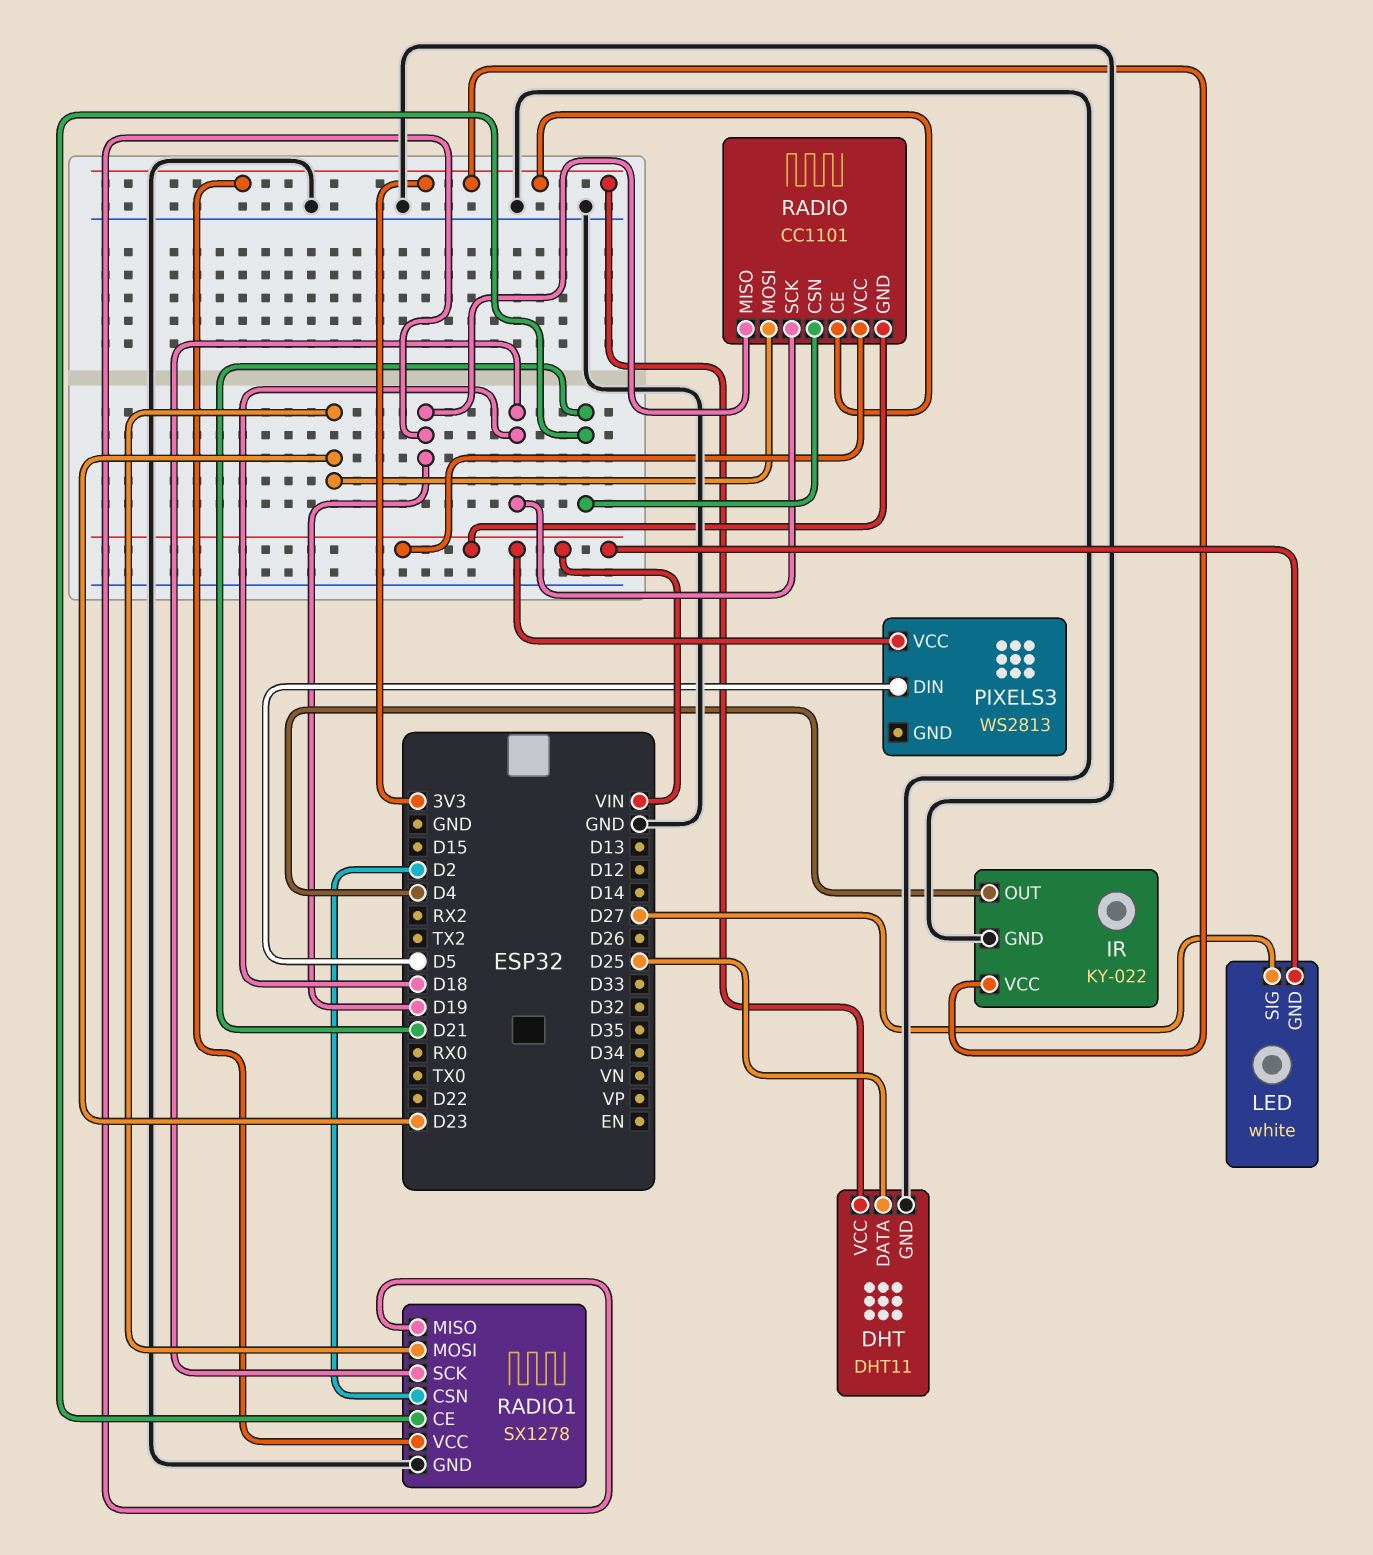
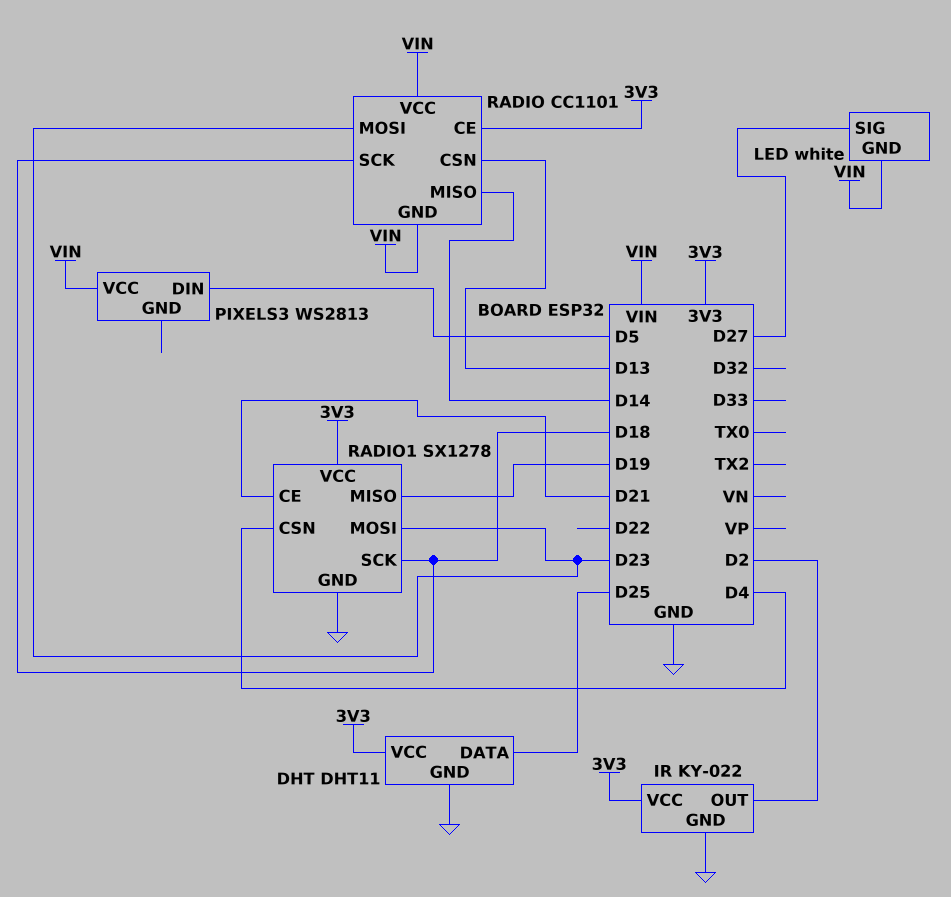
IR pin OUT: D4 -> D2
RADIO pin CSN: D21 -> D13
RADIO pin MISO: D19 -> D14
RADIO1 pin CSN: D2 -> D4

